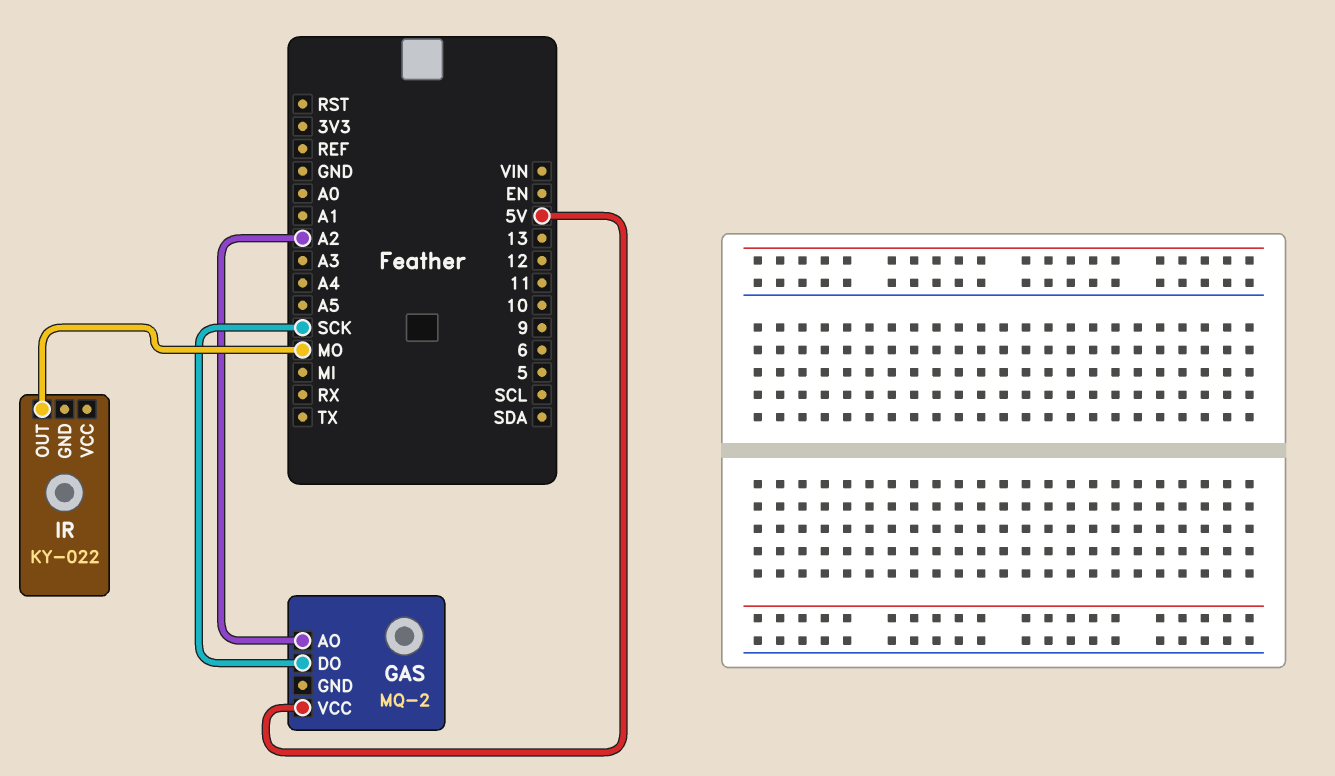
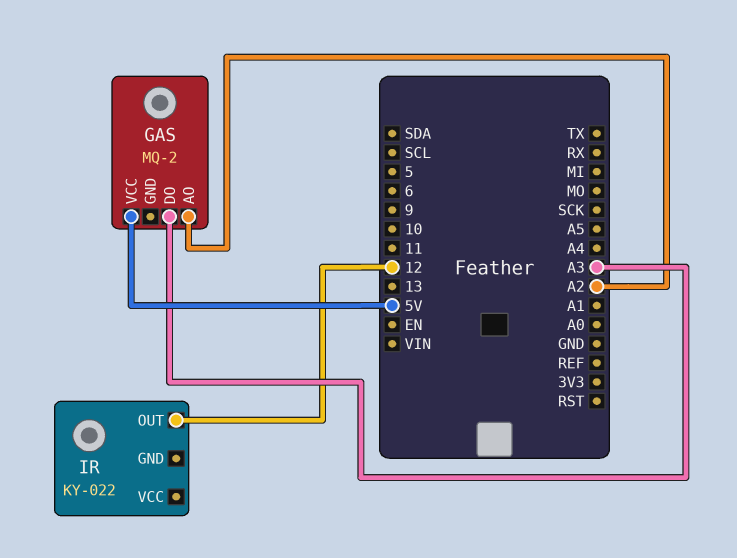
GAS pin DO: SCK -> A3
IR pin OUT: MO -> 12

